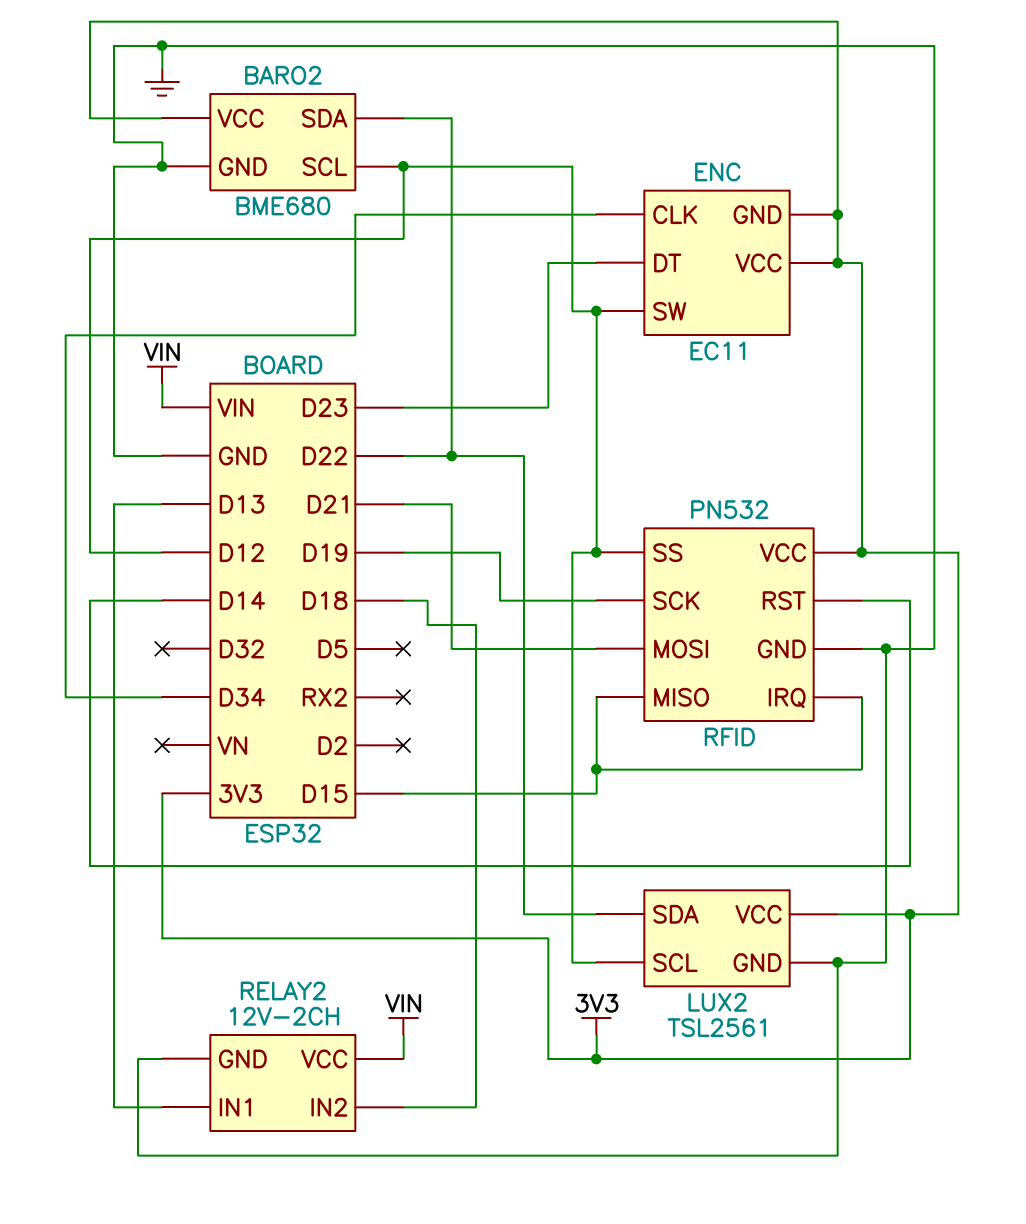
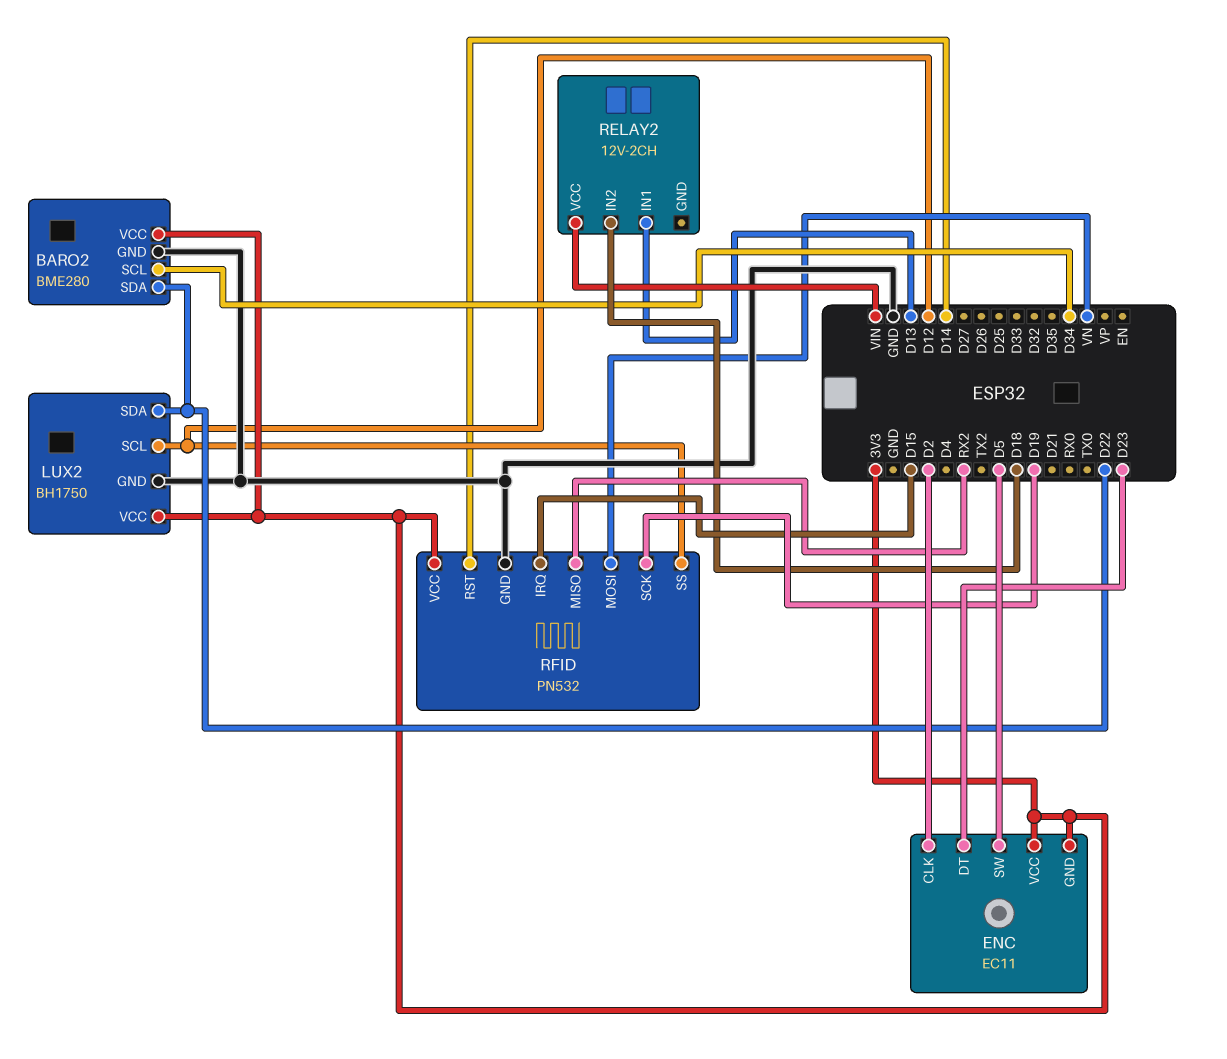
BARO2: BME680 -> BME280
BARO2 pin SCL: D12 -> D34
ENC pin CLK: D34 -> D2
ENC pin SW: D12 -> D5
LUX2: TSL2561 -> BH1750
RELAY2 pin GND: GND -> none
RFID pin MISO: D15 -> RX2
RFID pin MOSI: D21 -> VN

